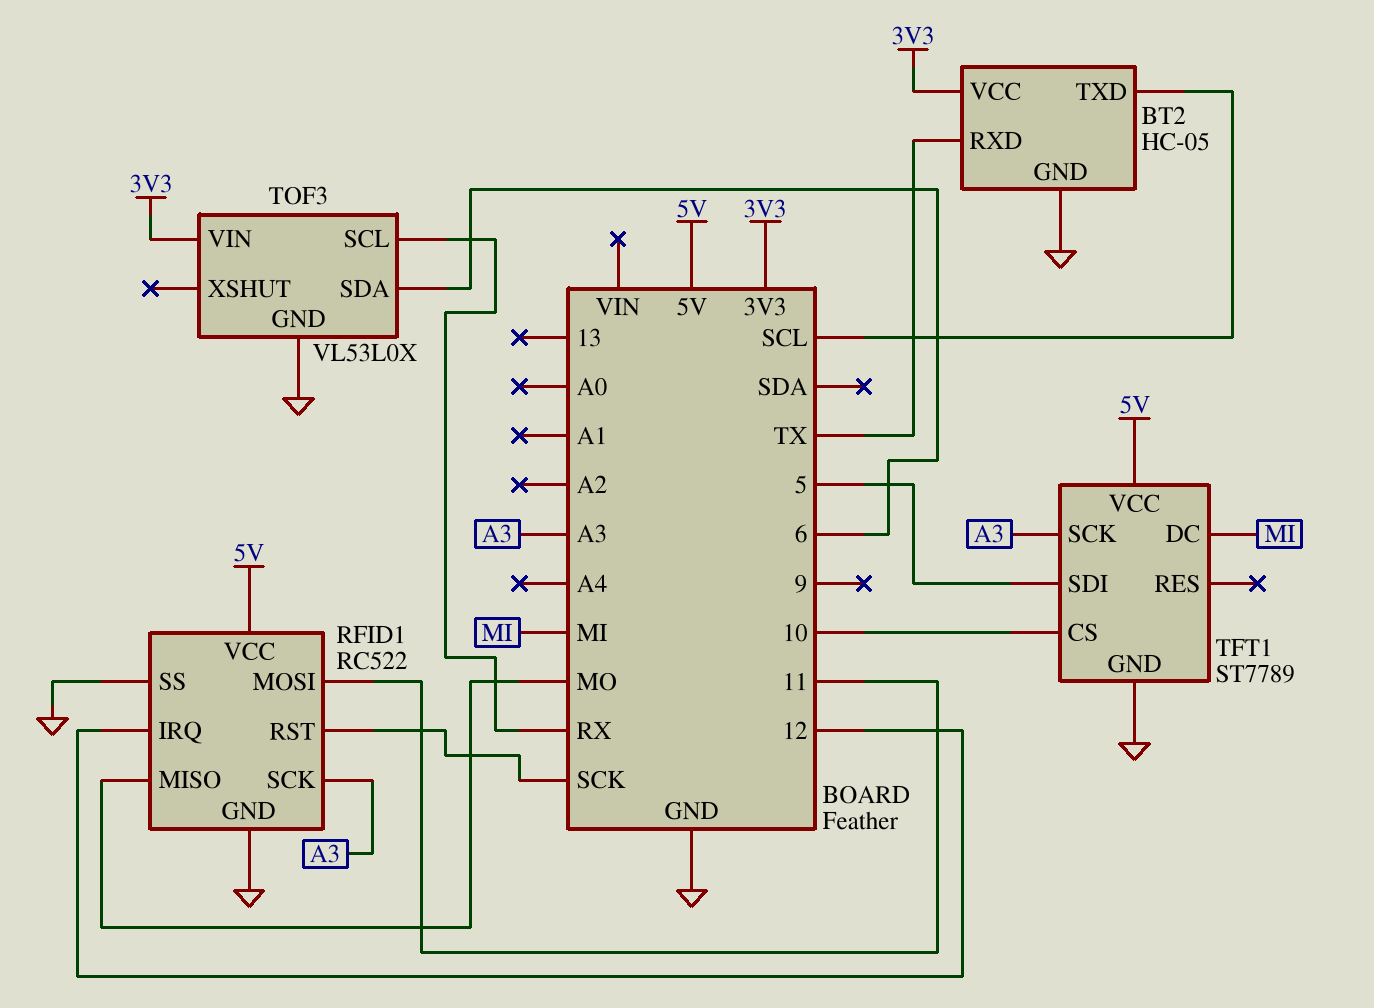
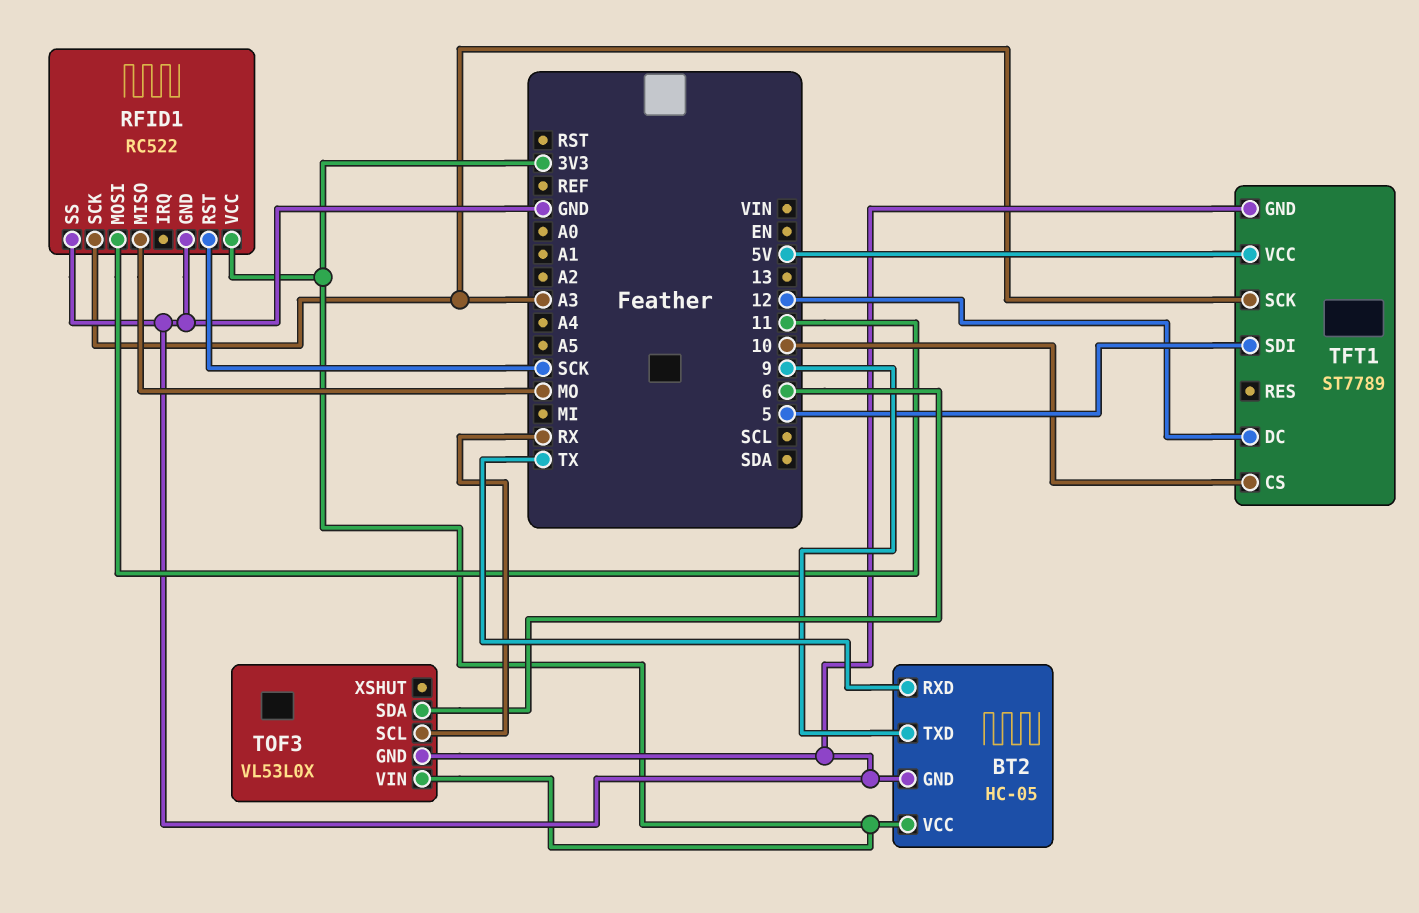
BT2 pin TXD: SCL -> 9
RFID1 pin IRQ: 12 -> none
RFID1 pin VCC: 5V -> 3V3
TFT1 pin DC: MI -> 12

